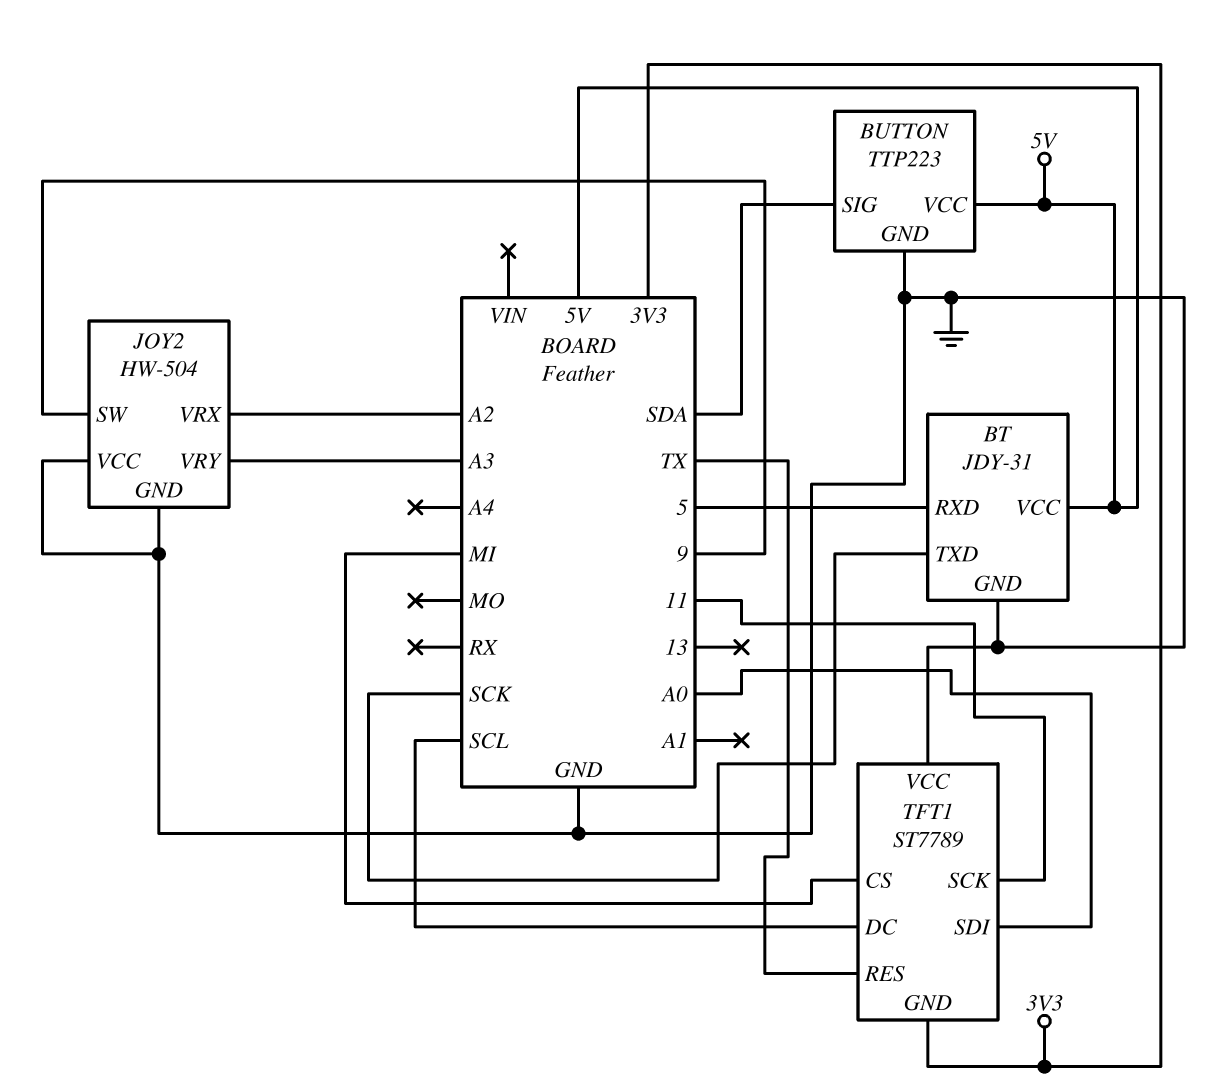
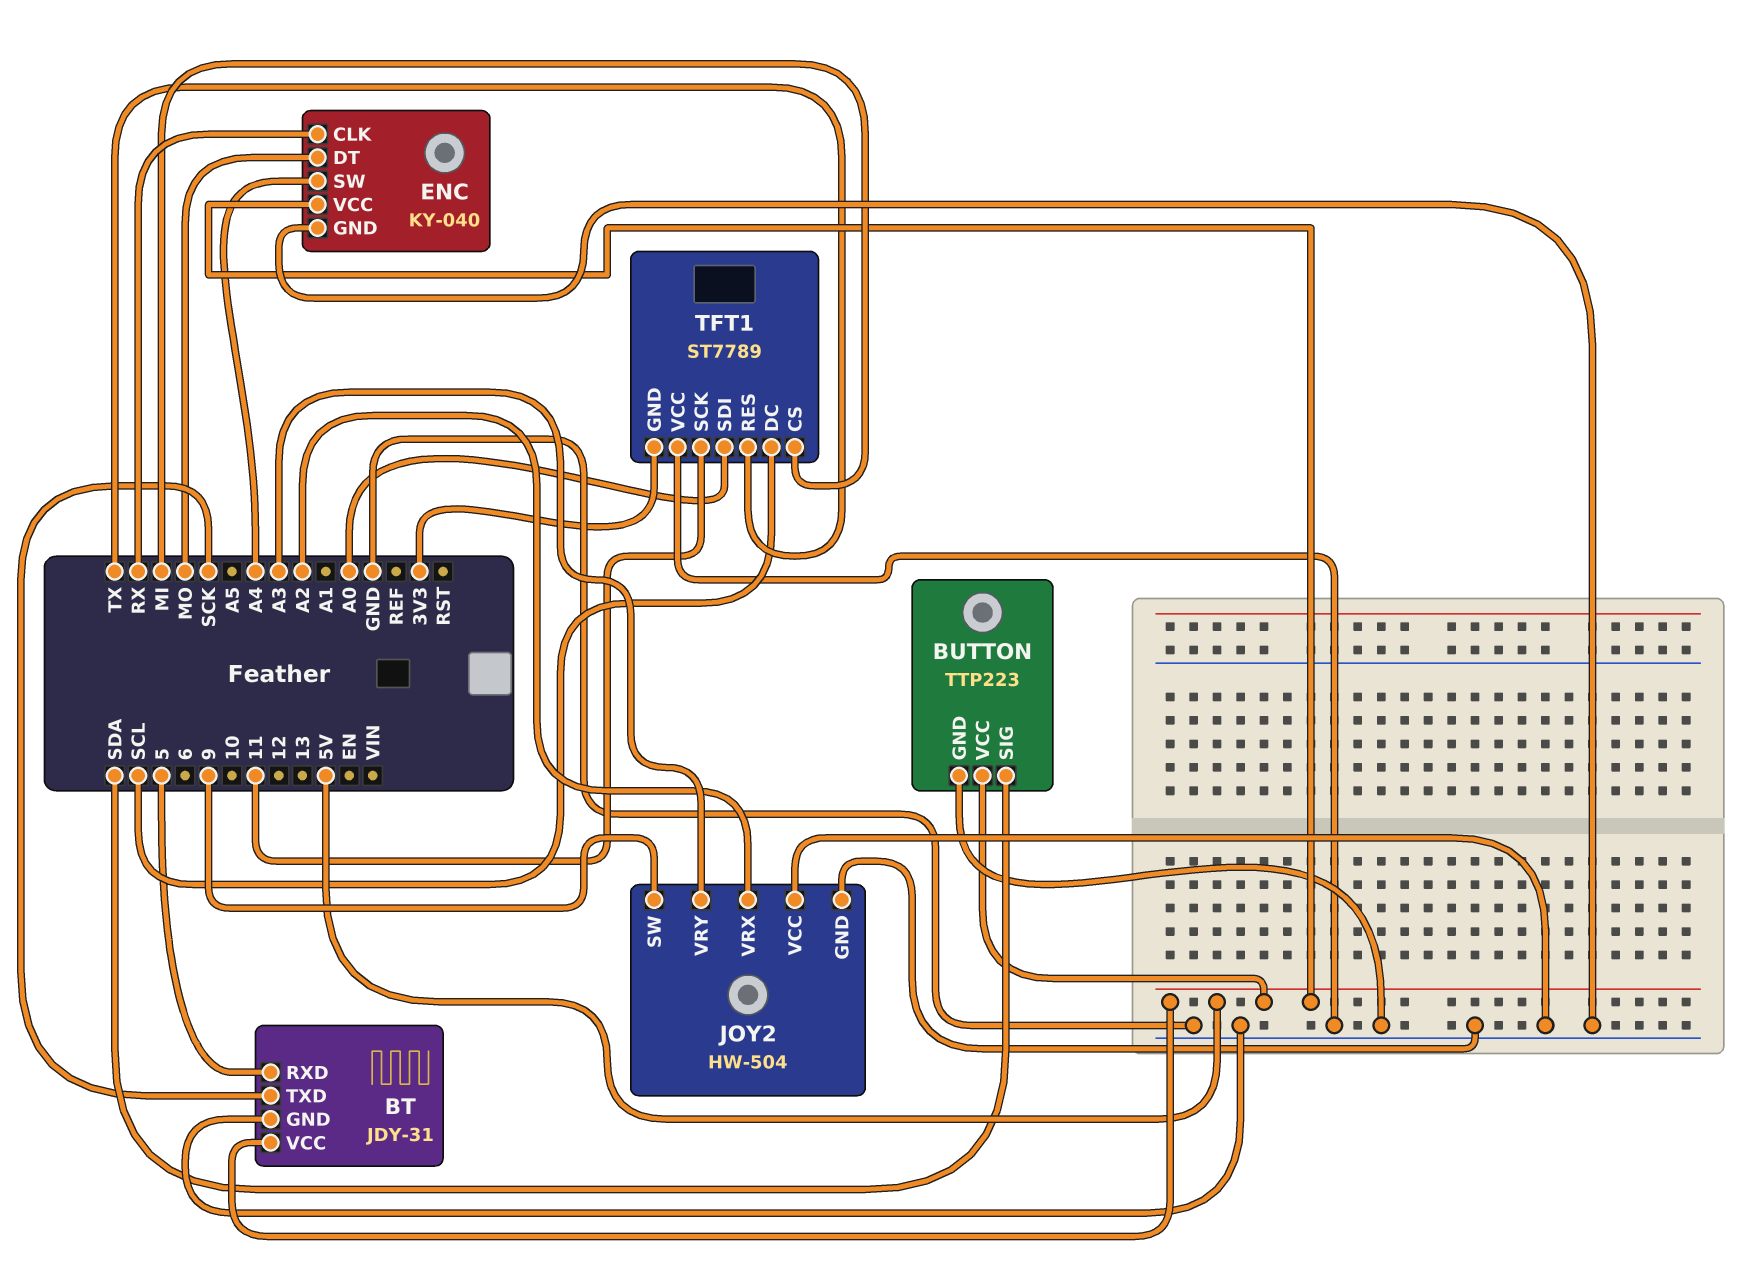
ENC: none -> KY-040
ENC pin CLK: none -> RX
ENC pin DT: none -> MO
ENC pin GND: none -> GND
ENC pin SW: none -> A4
ENC pin VCC: none -> 5V

